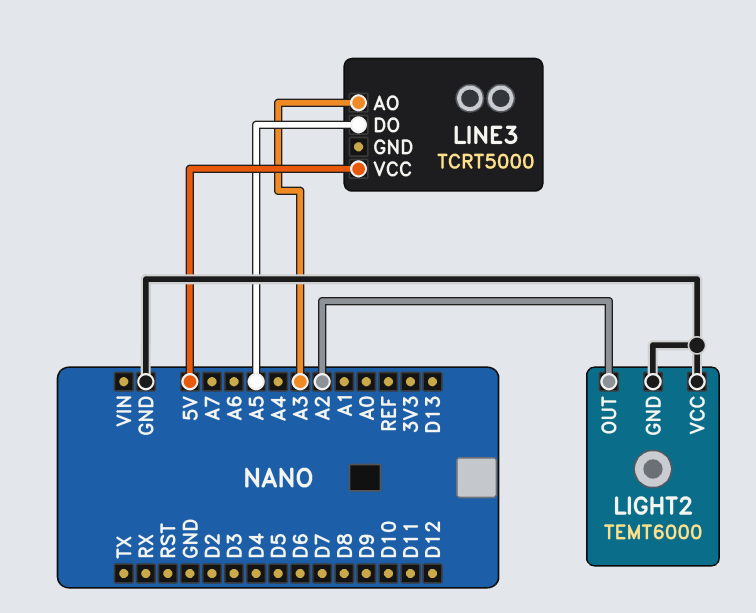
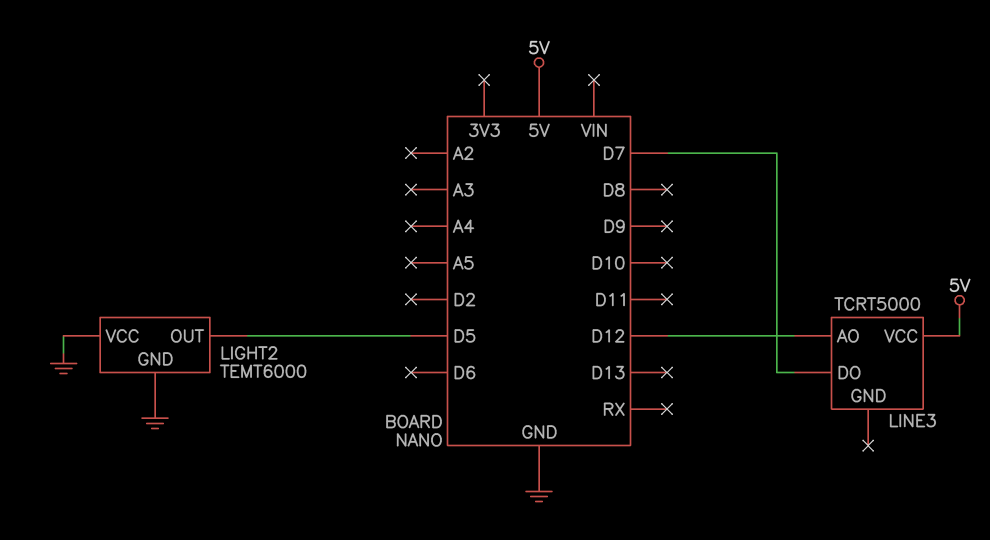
LIGHT2 pin OUT: A2 -> D5
LINE3 pin AO: A3 -> D12
LINE3 pin DO: A5 -> D7

